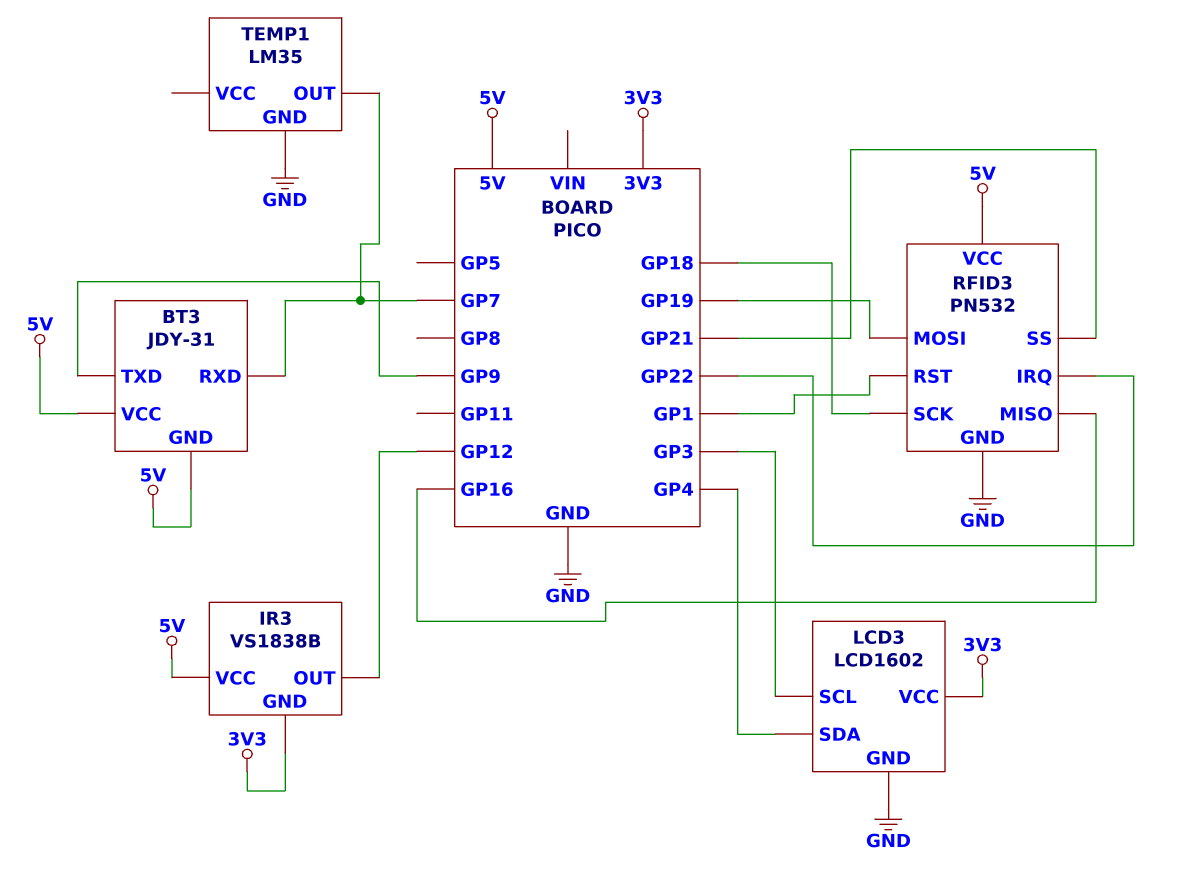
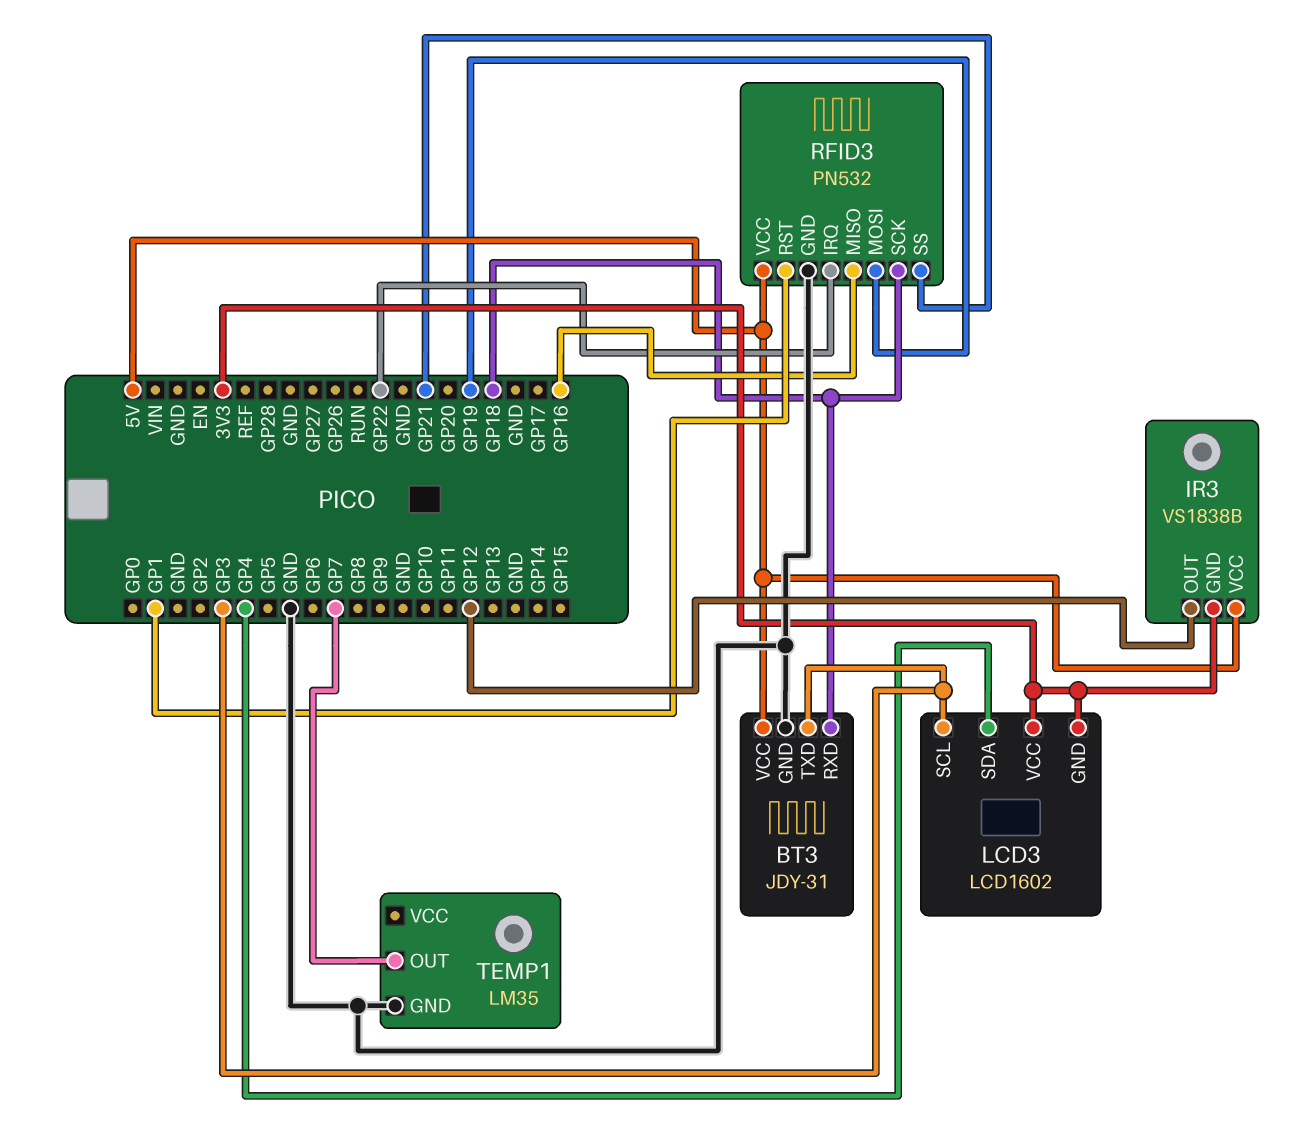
BT3 pin GND: 5V -> GND
BT3 pin RXD: GP7 -> GP18
BT3 pin TXD: GP9 -> GP3
LCD3 pin GND: GND -> 3V3

